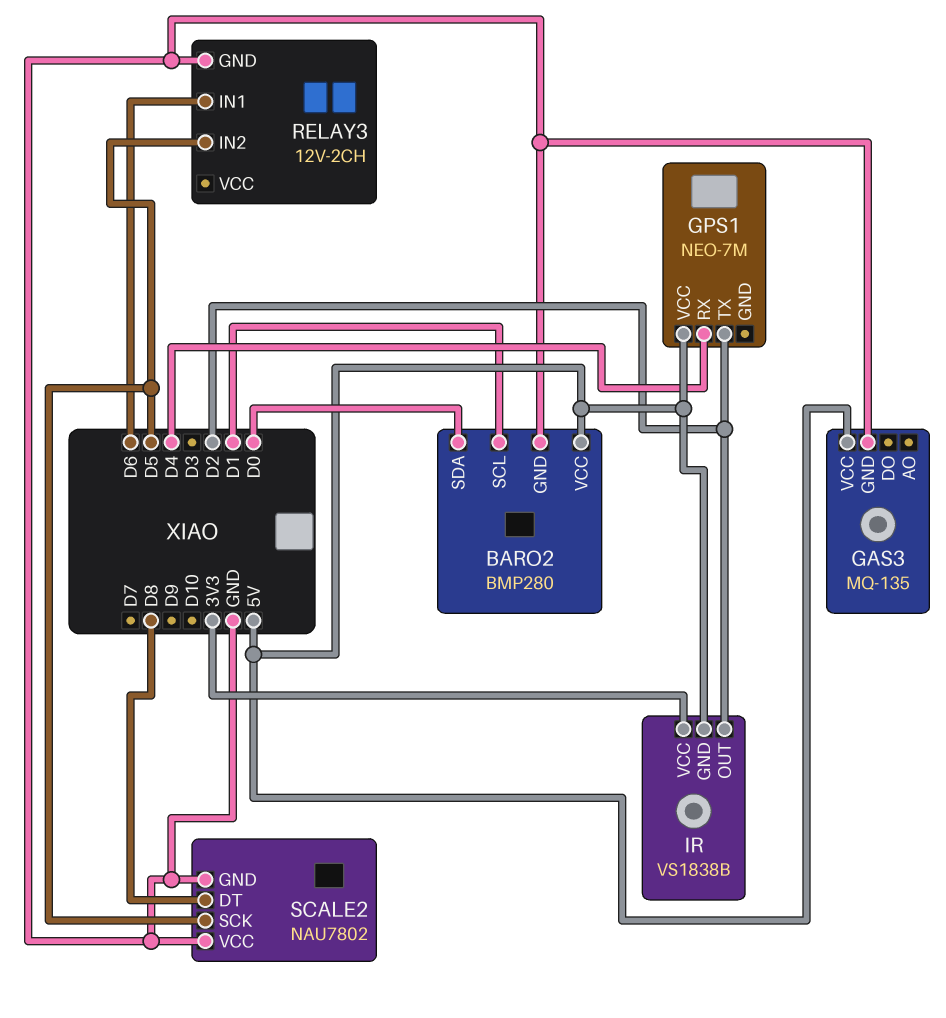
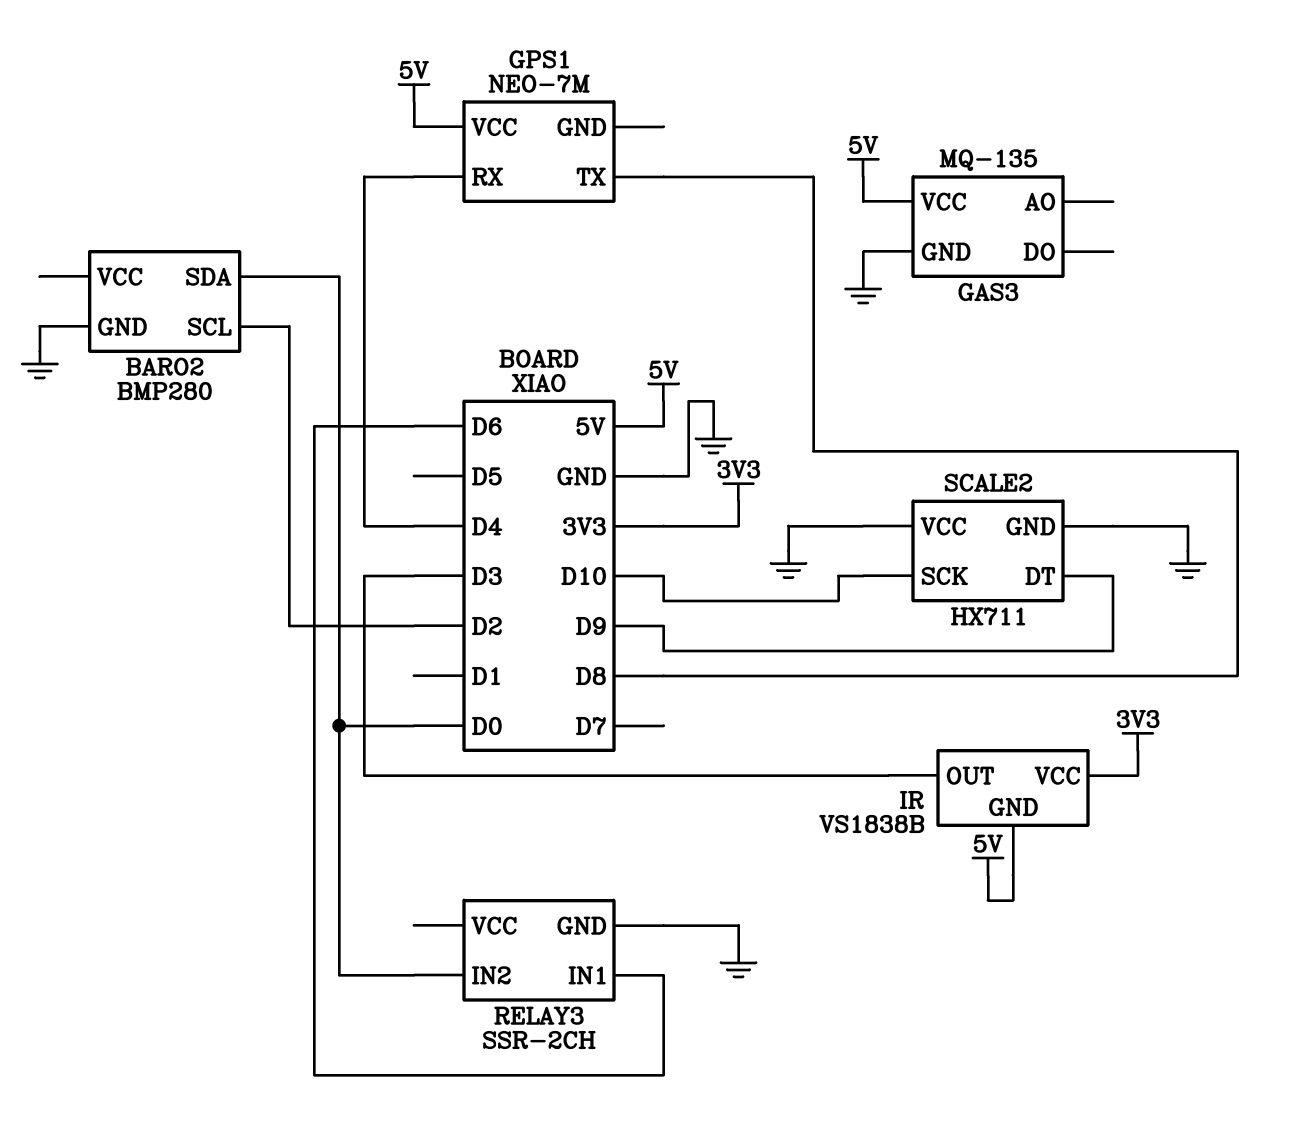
BARO2 pin SCL: D1 -> D2
BARO2 pin VCC: 5V -> none
GPS1 pin TX: D2 -> D8
IR pin OUT: D2 -> D3
RELAY3: 12V-2CH -> SSR-2CH
RELAY3 pin IN2: D5 -> D0
SCALE2: NAU7802 -> HX711
SCALE2 pin DT: D8 -> D9
SCALE2 pin SCK: D5 -> D10

